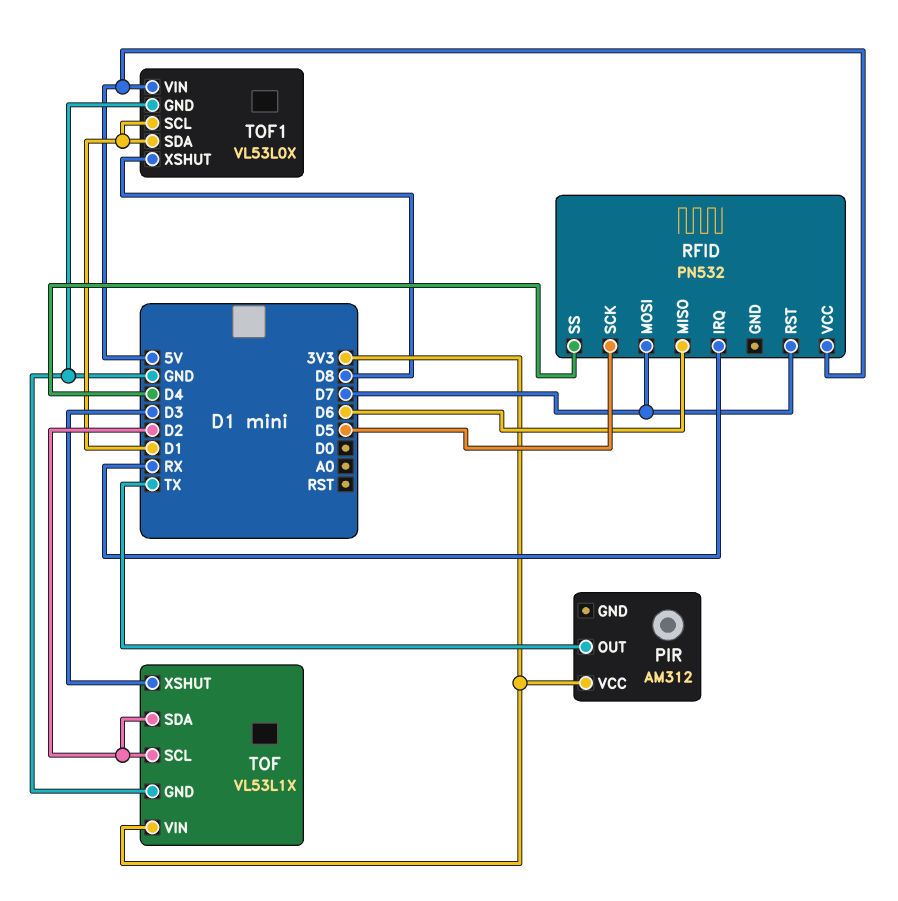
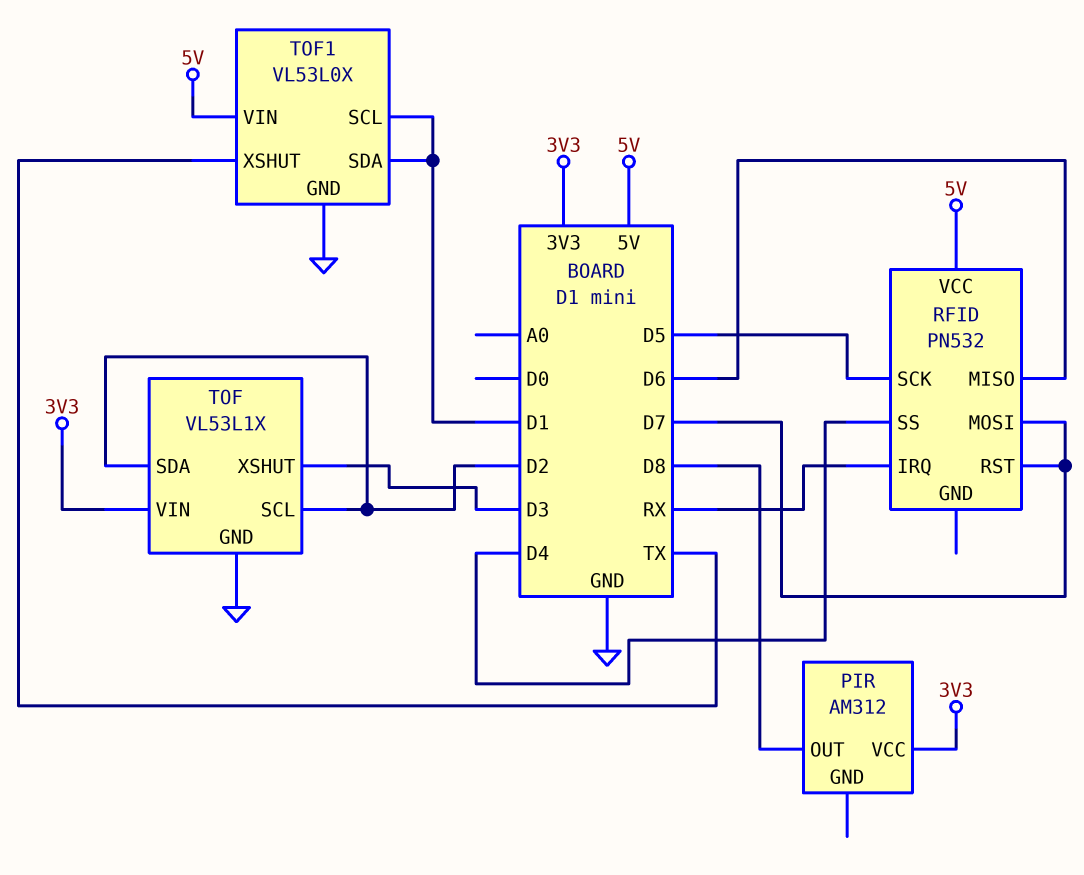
PIR pin OUT: TX -> D8
TOF1 pin XSHUT: D8 -> TX

